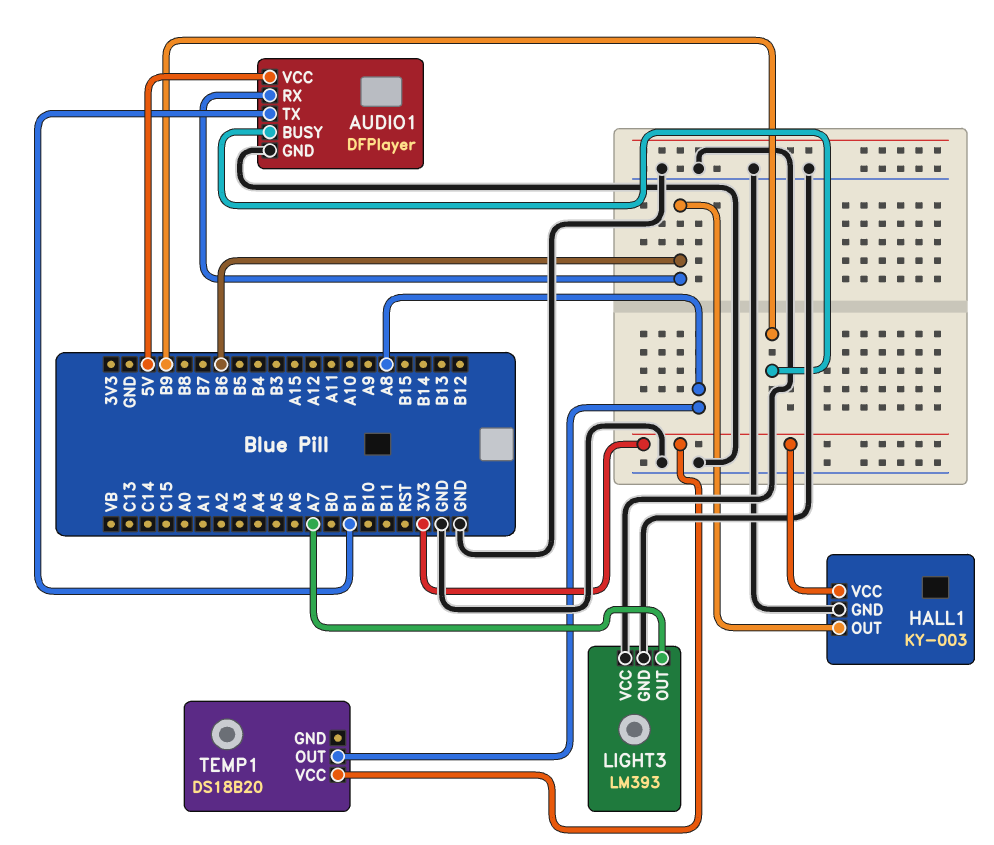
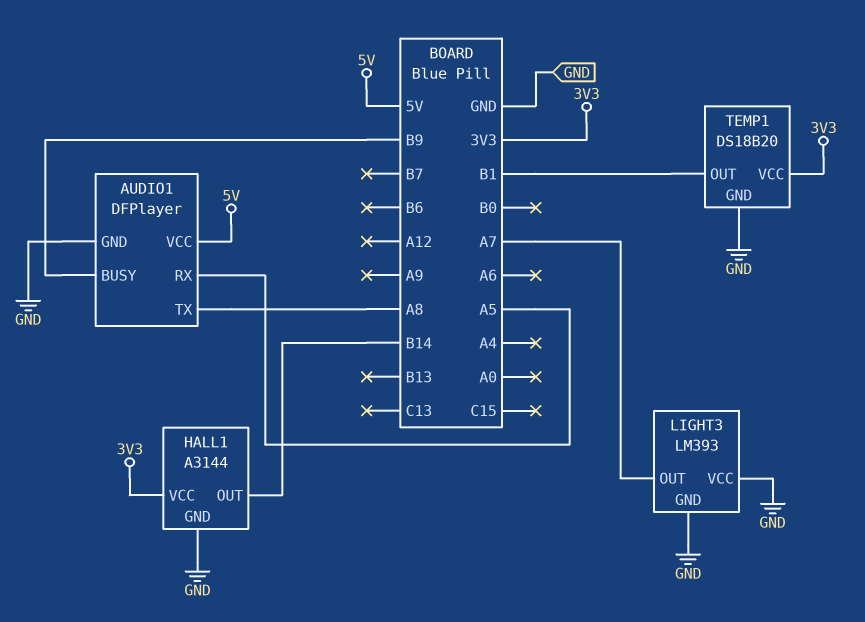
AUDIO1 pin RX: B6 -> A5
AUDIO1 pin TX: B1 -> A8
HALL1: KY-003 -> A3144
HALL1 pin OUT: B6 -> B14
TEMP1 pin GND: none -> GND
TEMP1 pin OUT: A8 -> B1

